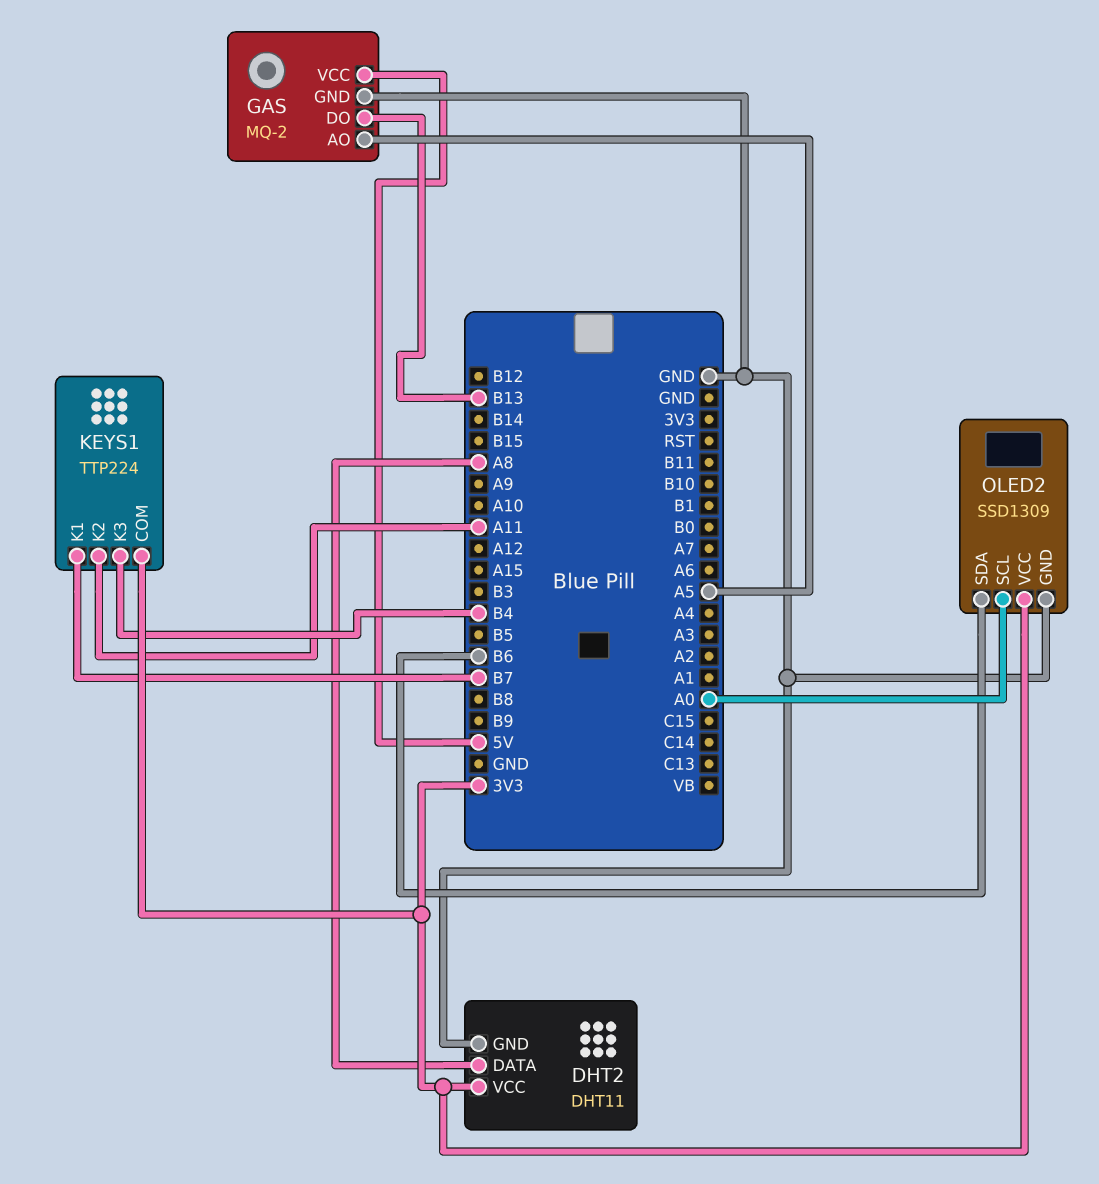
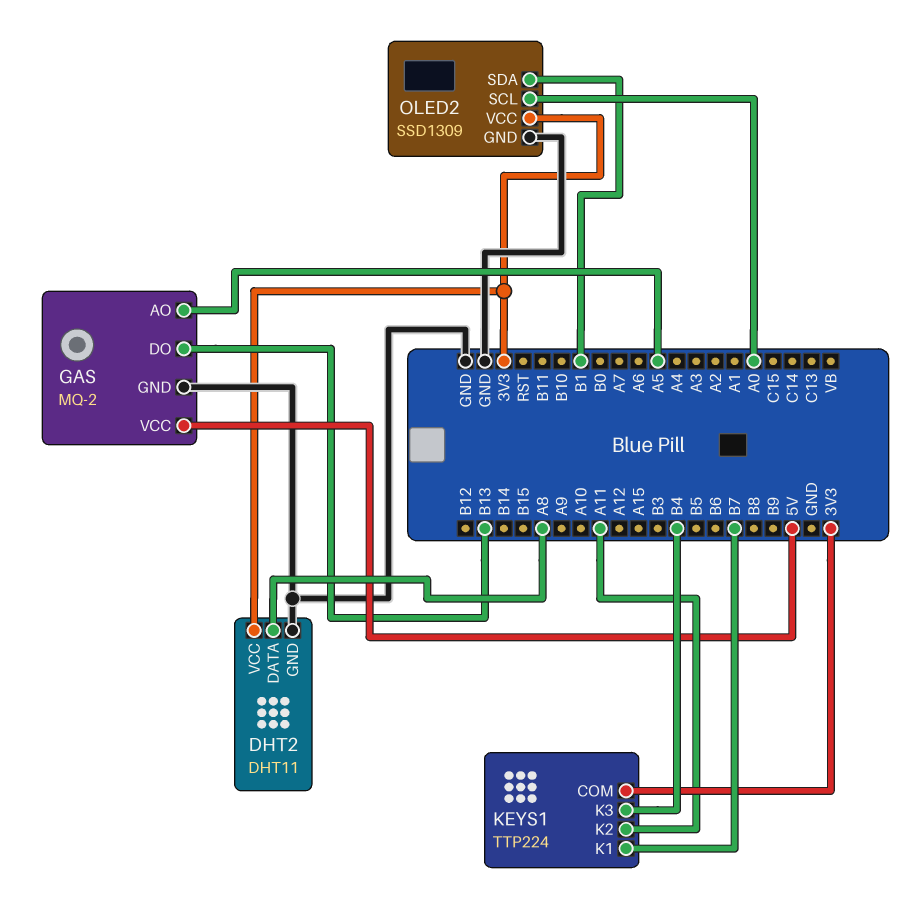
OLED2 pin SDA: B6 -> B1

